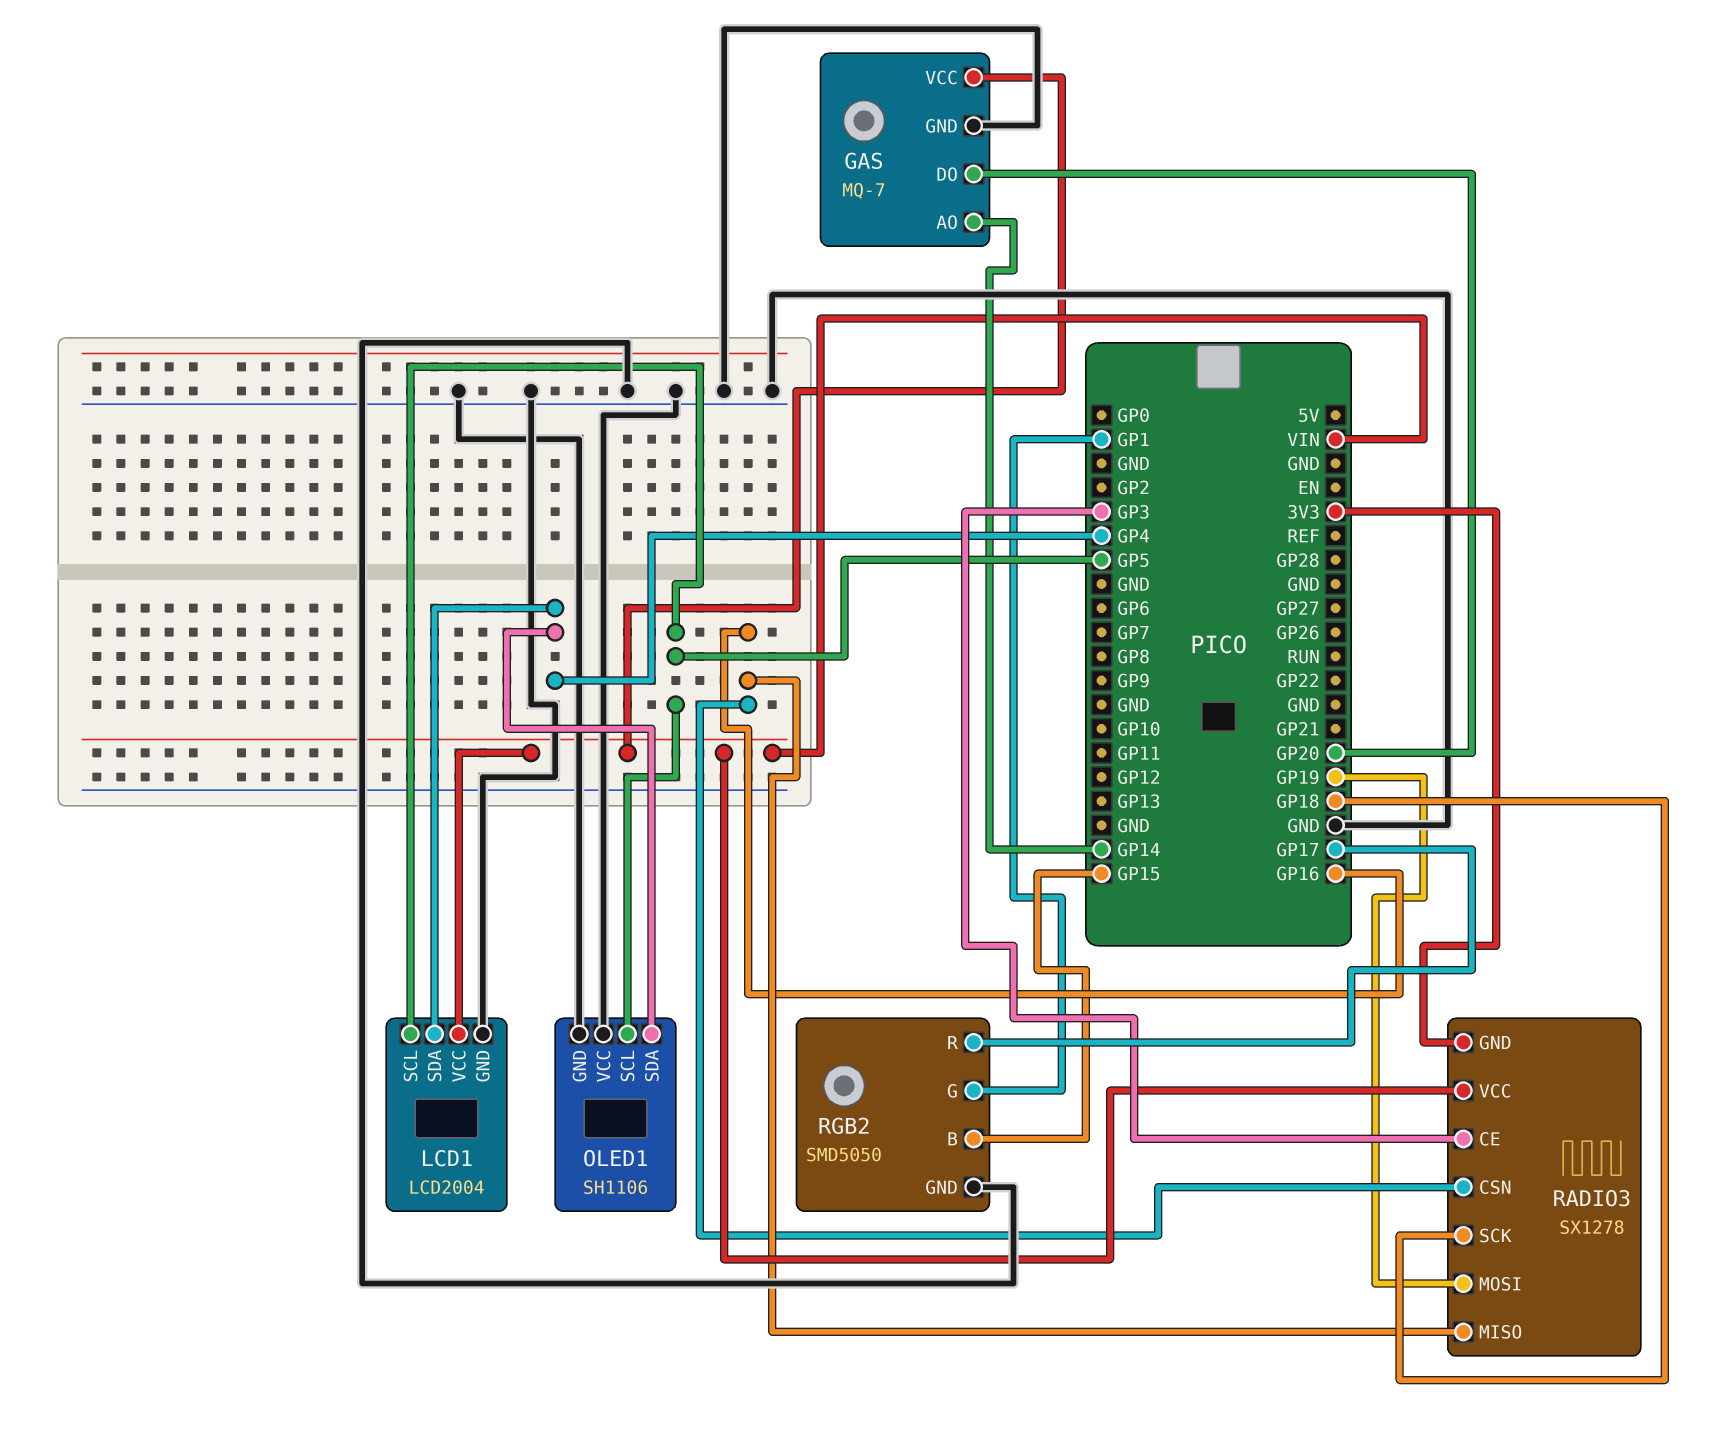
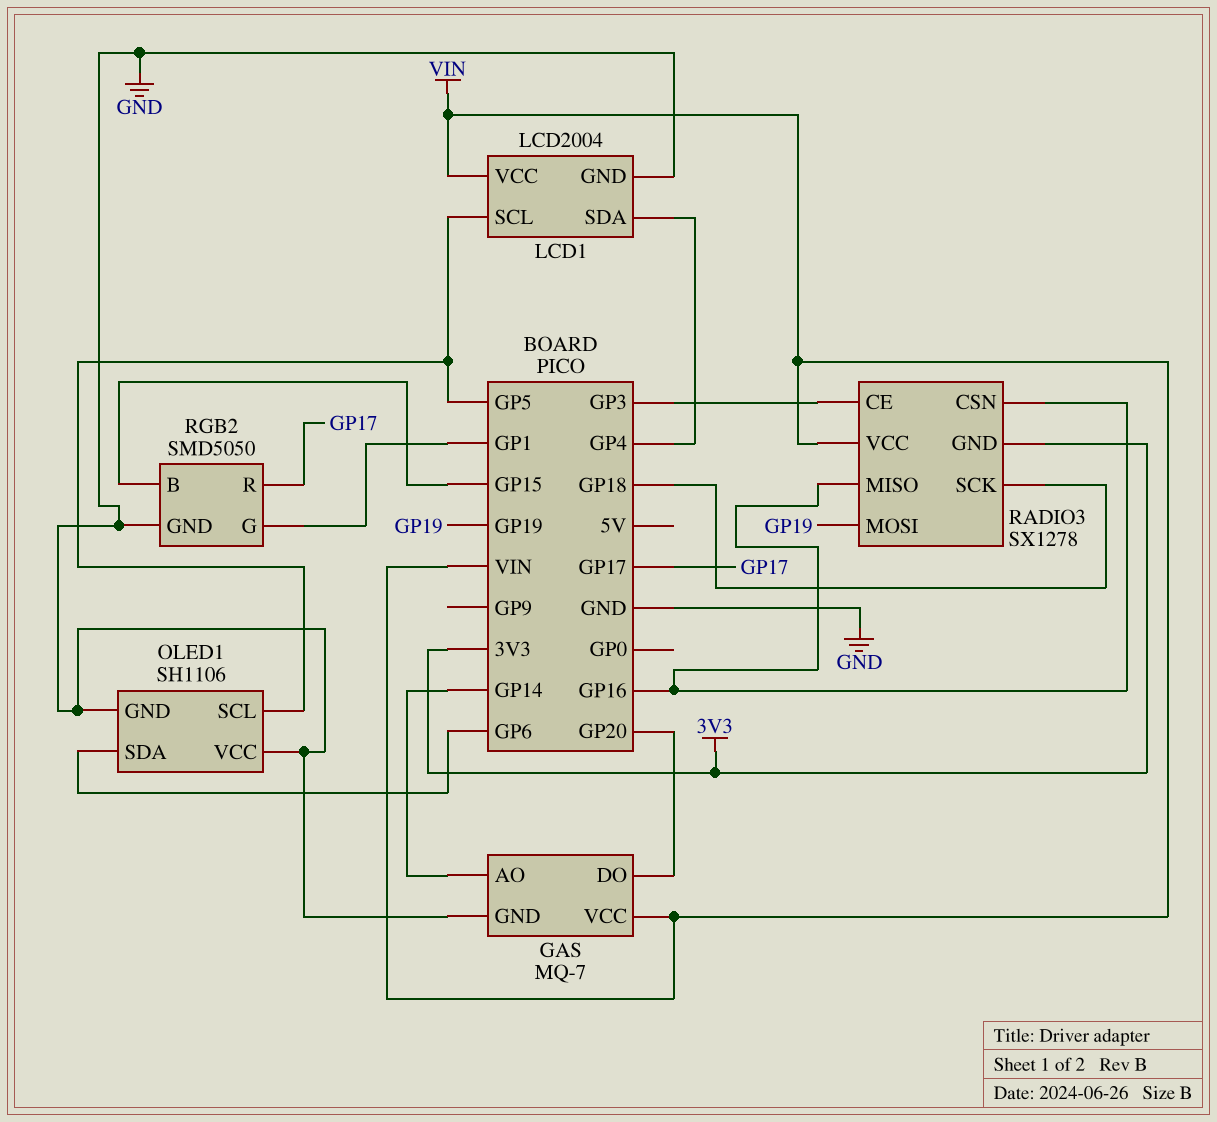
OLED1 pin SDA: GP4 -> GP6

